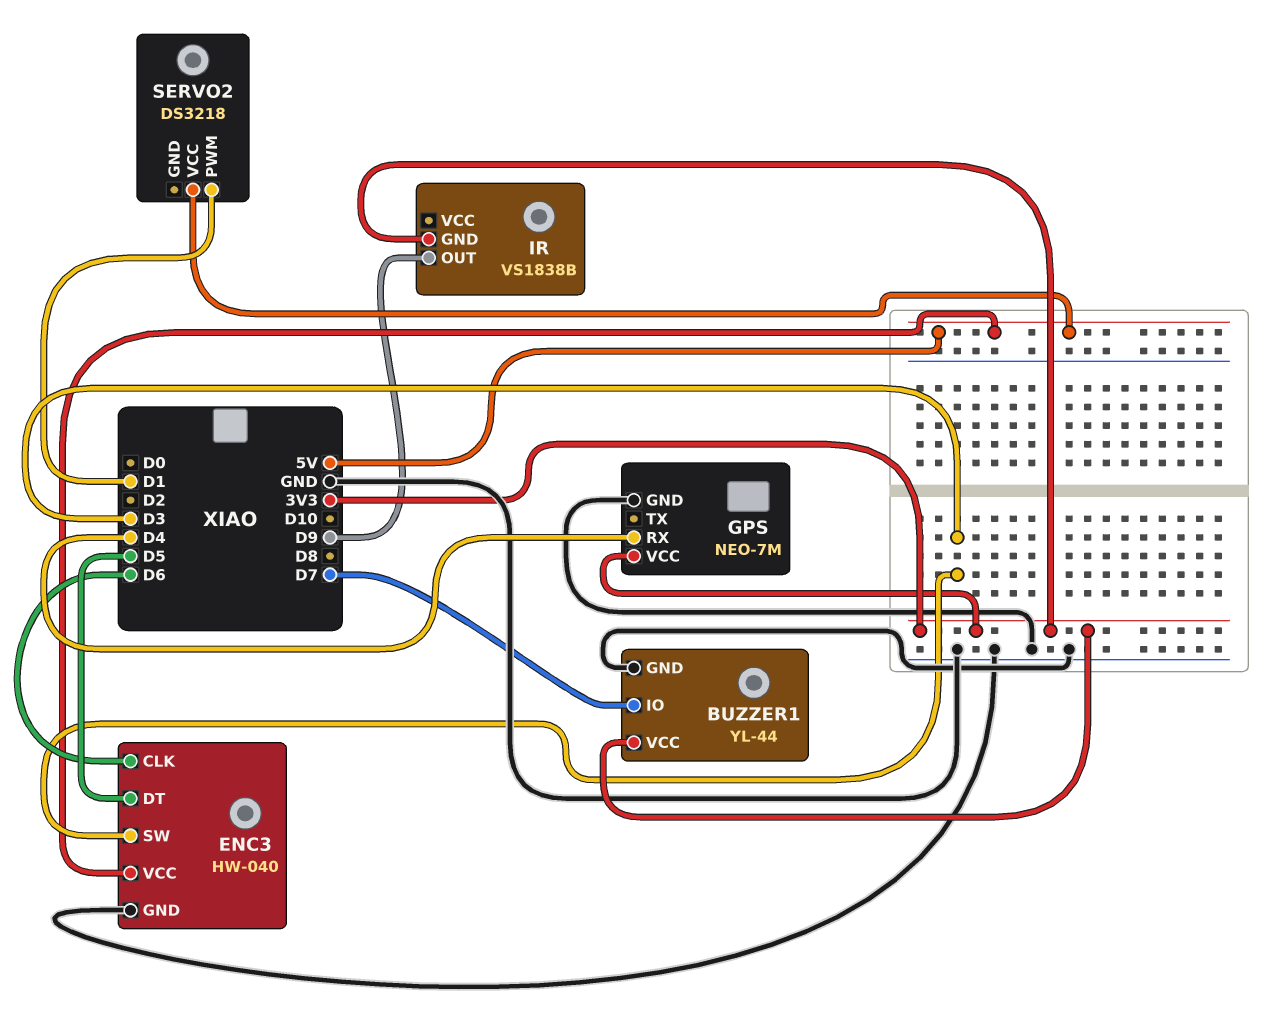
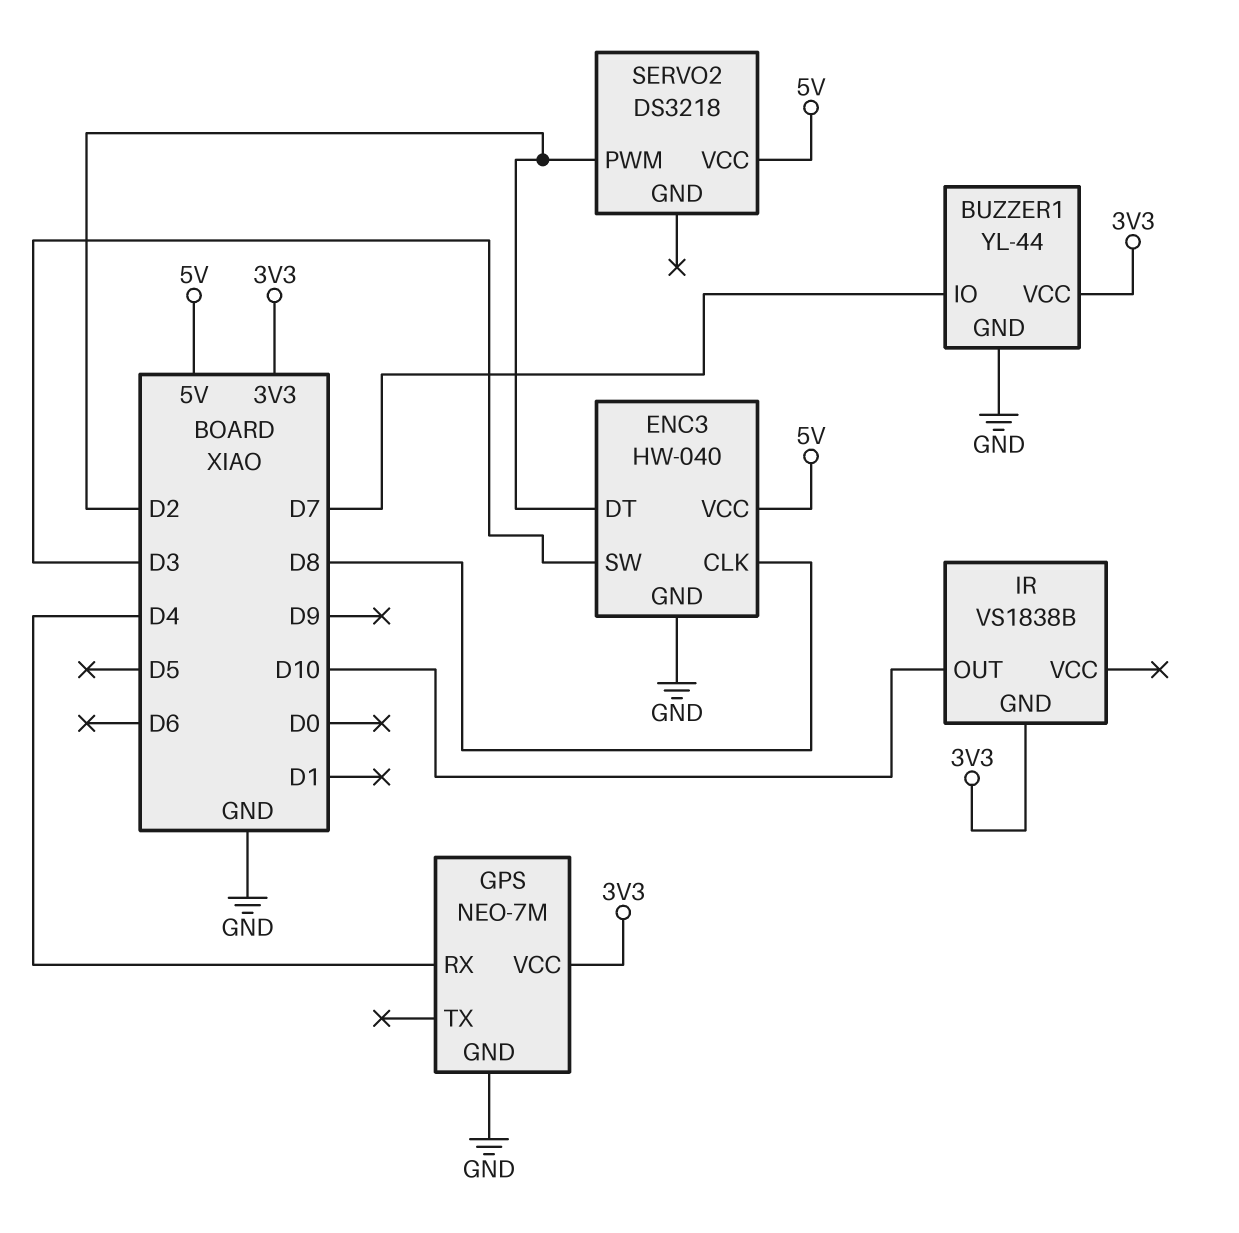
ENC3 pin CLK: D6 -> D8
ENC3 pin DT: D5 -> D2
IR pin OUT: D9 -> D10
SERVO2 pin PWM: D1 -> D2

